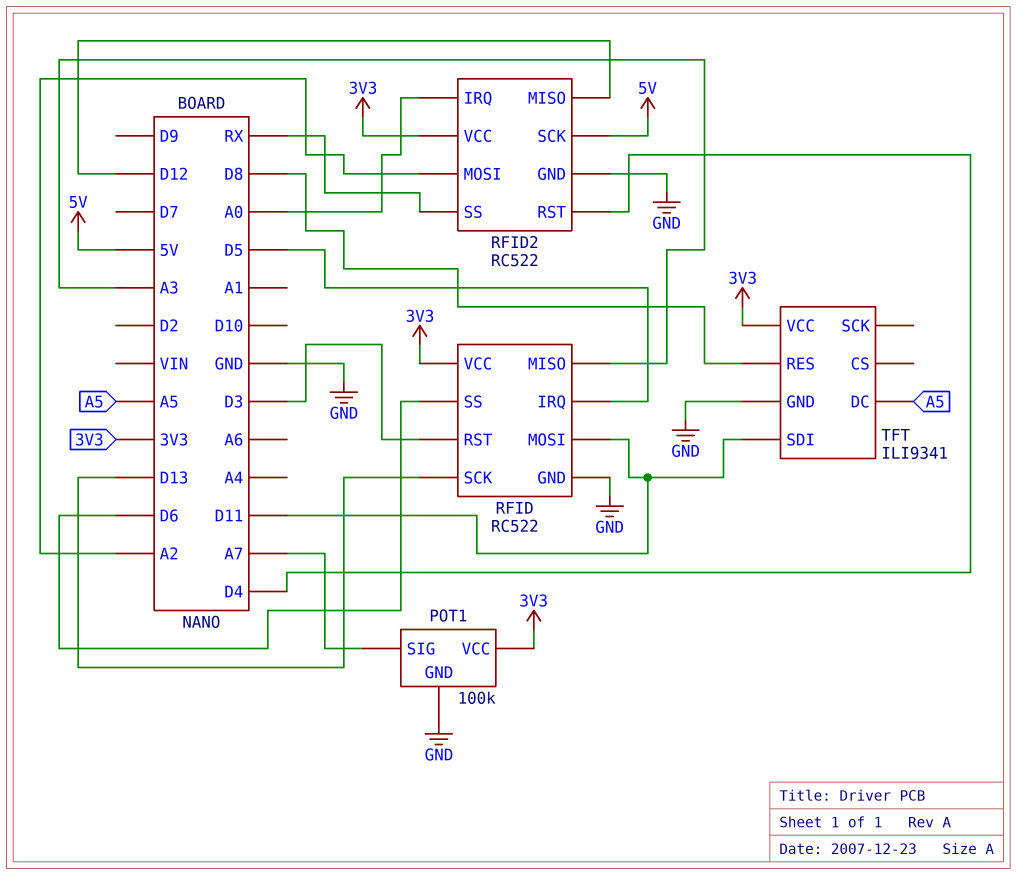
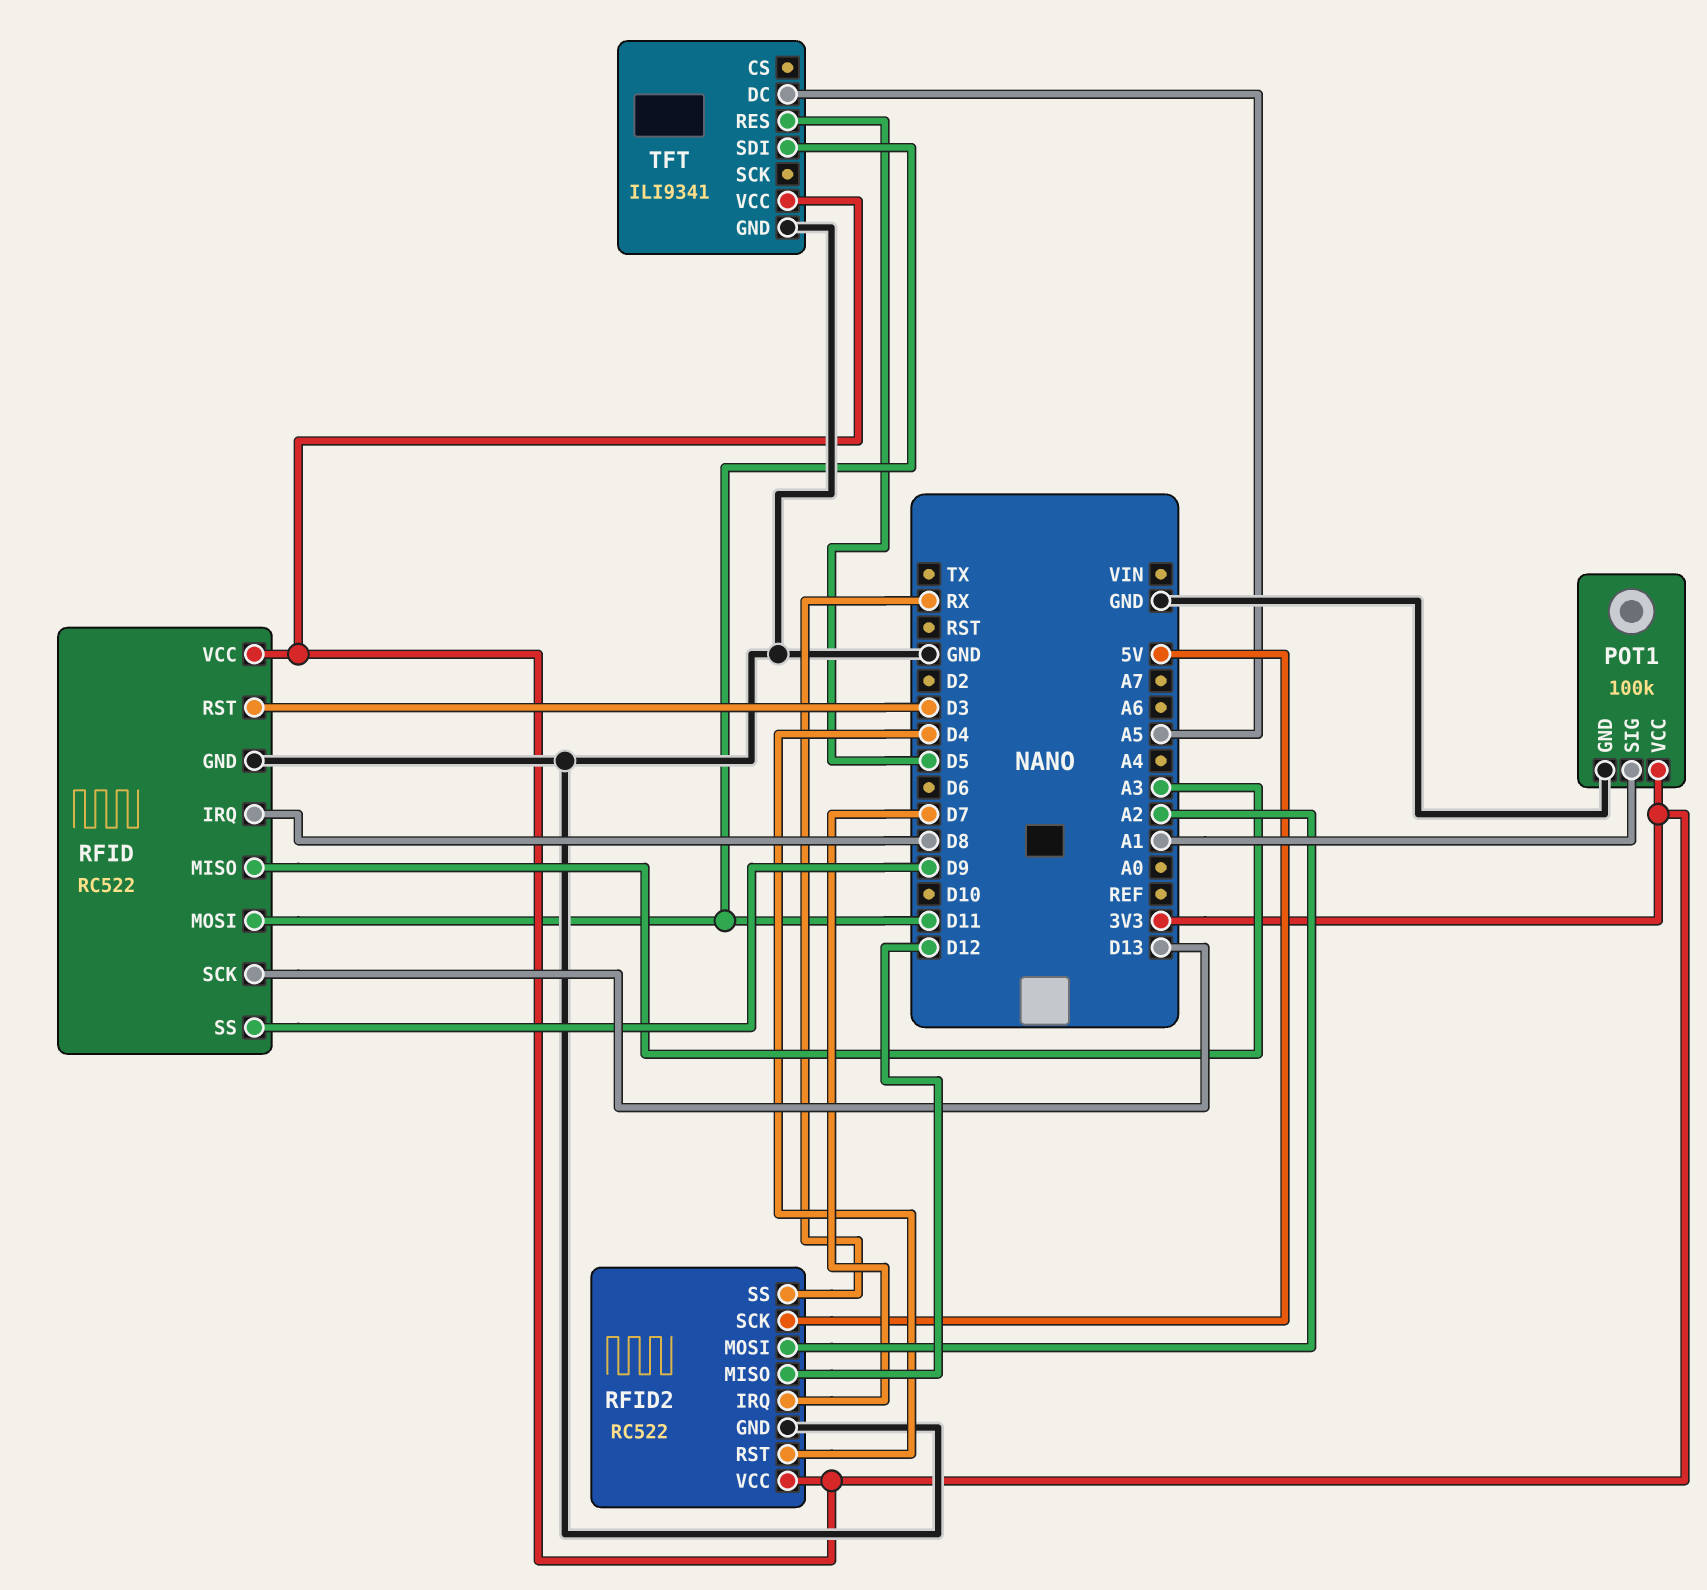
POT1 pin SIG: A7 -> A1
RFID pin IRQ: D5 -> D8
RFID pin SS: D6 -> D9
RFID2 pin IRQ: A0 -> D7
TFT pin RES: D8 -> D5

